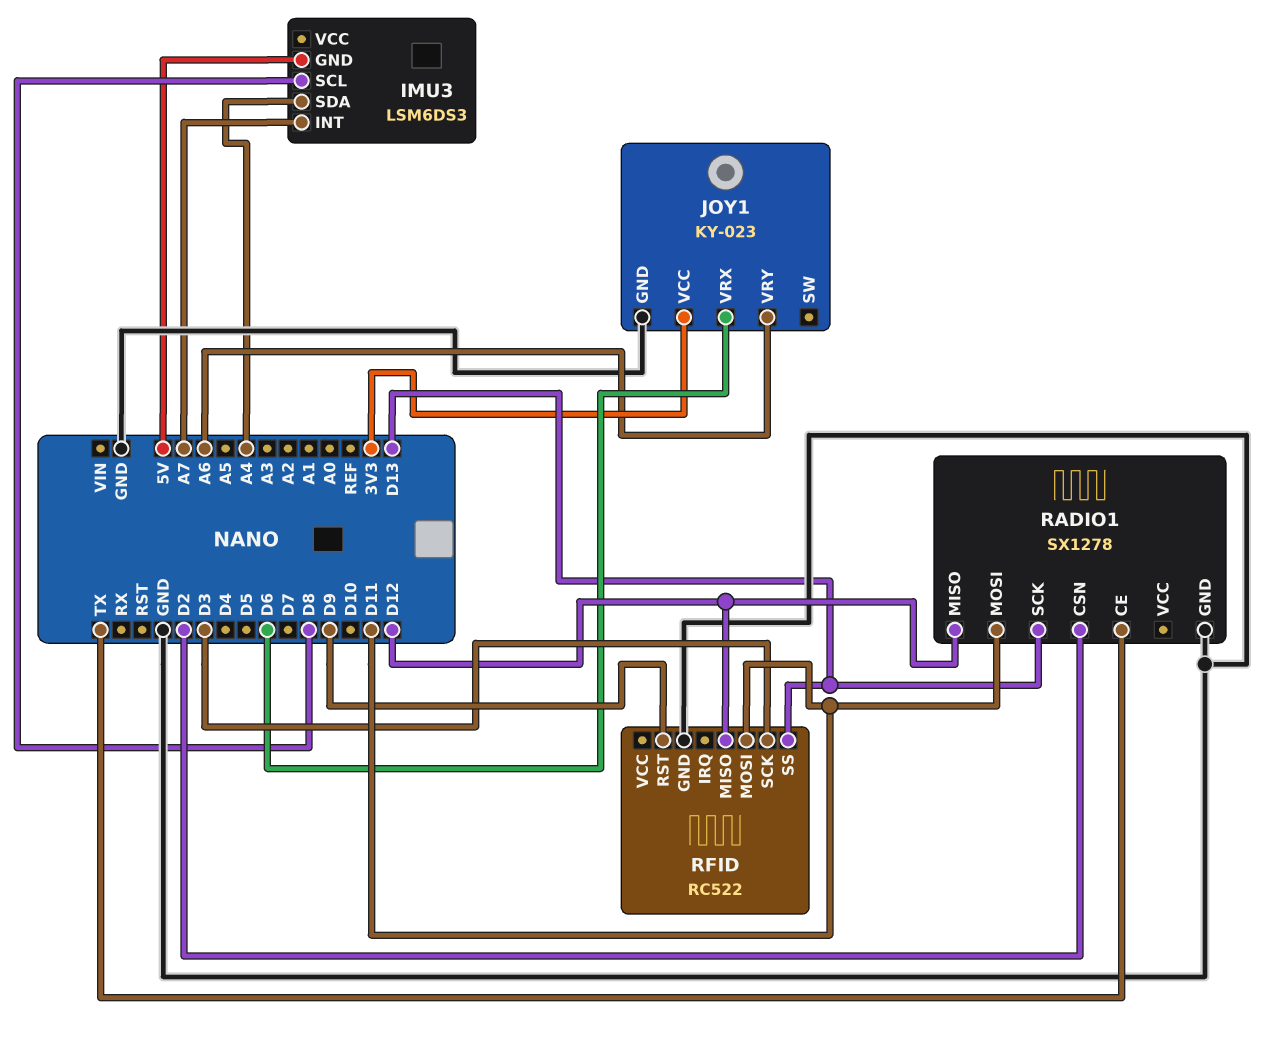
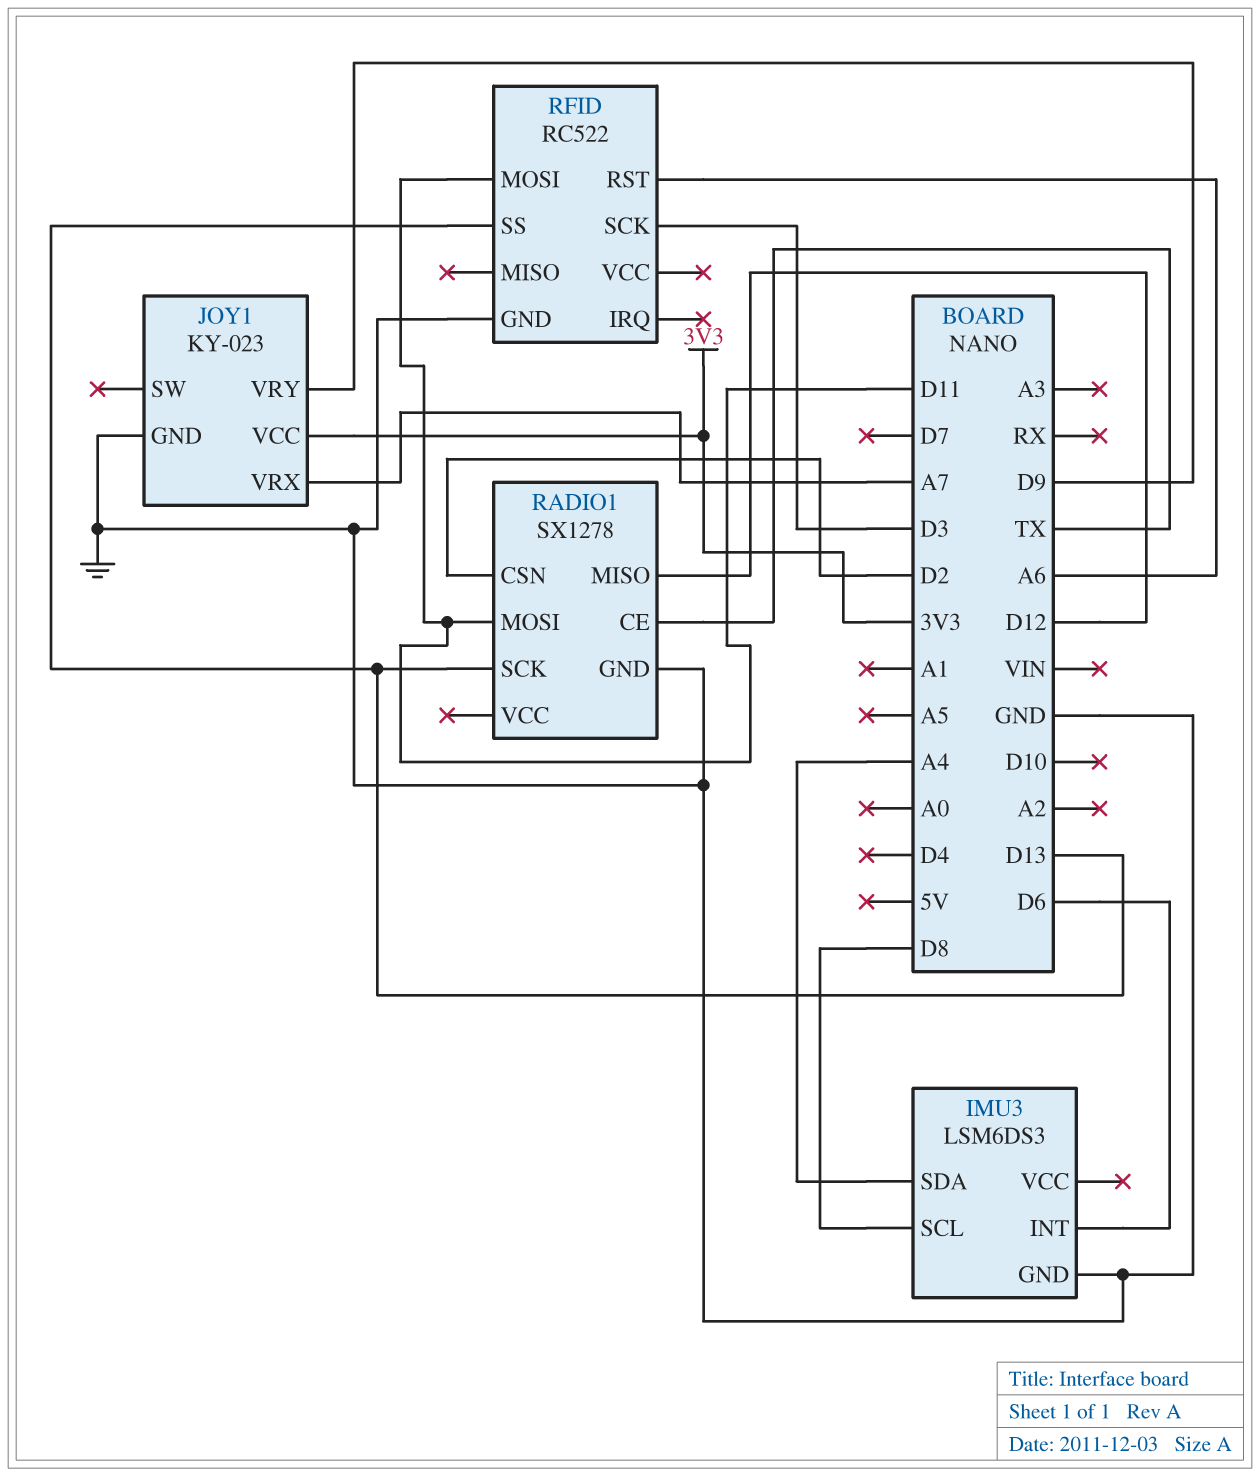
IMU3 pin GND: 5V -> GND
IMU3 pin INT: A7 -> D6
JOY1 pin VRX: D6 -> A7
JOY1 pin VRY: A6 -> D9
RFID pin MISO: D12 -> none
RFID pin RST: D9 -> A6

